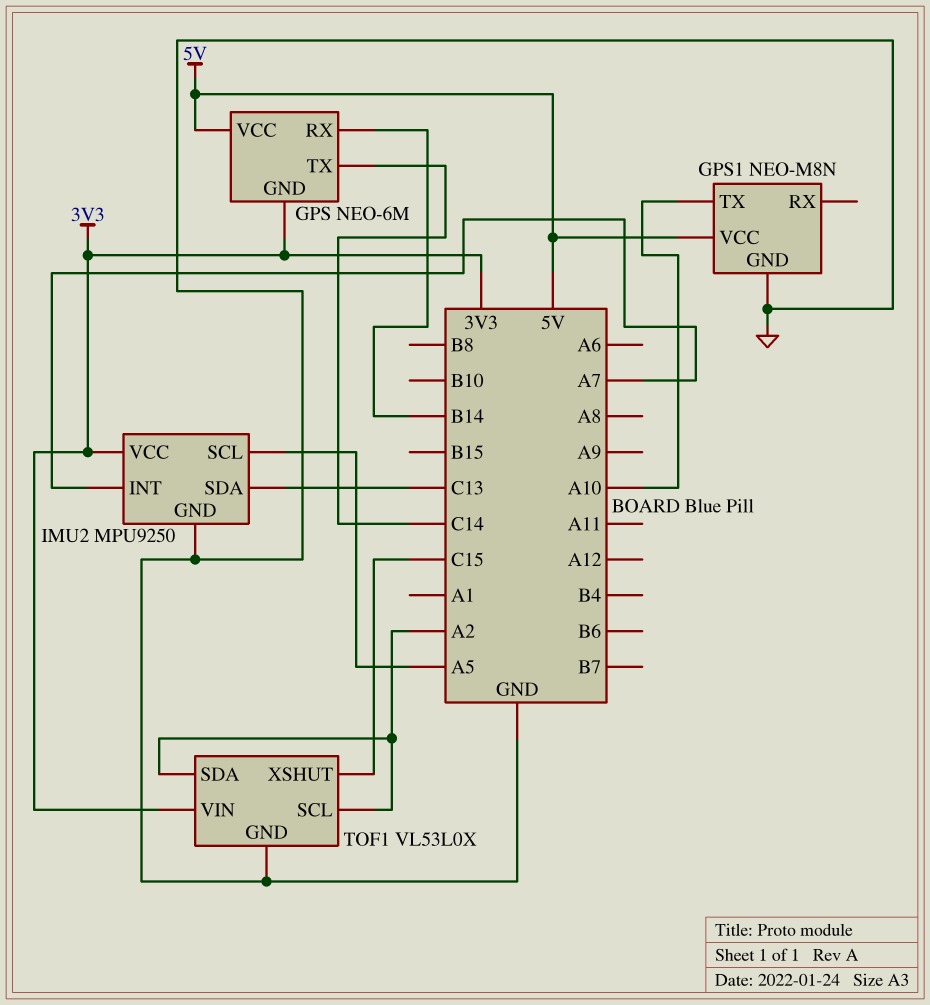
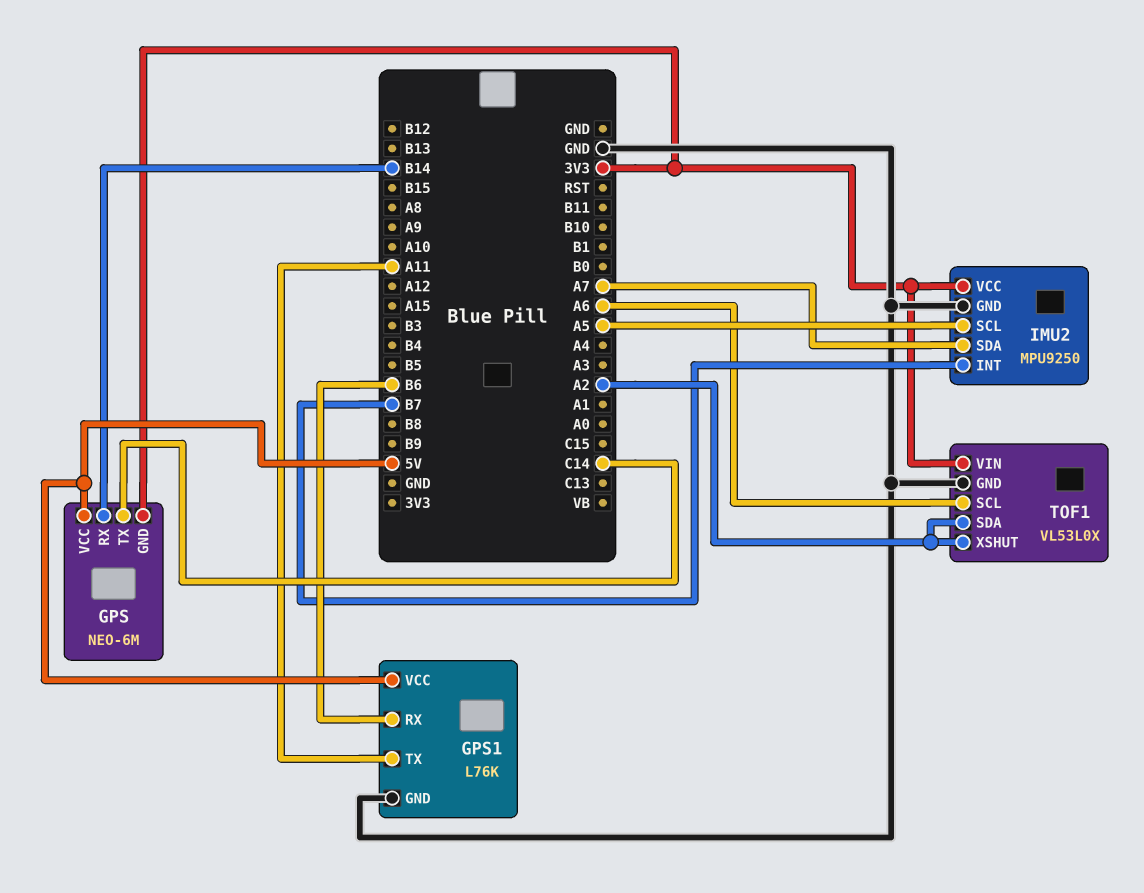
GPS1: NEO-M8N -> L76K
GPS1 pin RX: none -> B6
GPS1 pin TX: A10 -> A11
IMU2 pin INT: A7 -> B7
IMU2 pin SDA: C13 -> A7
TOF1 pin SCL: A2 -> A6
TOF1 pin XSHUT: C15 -> A2

